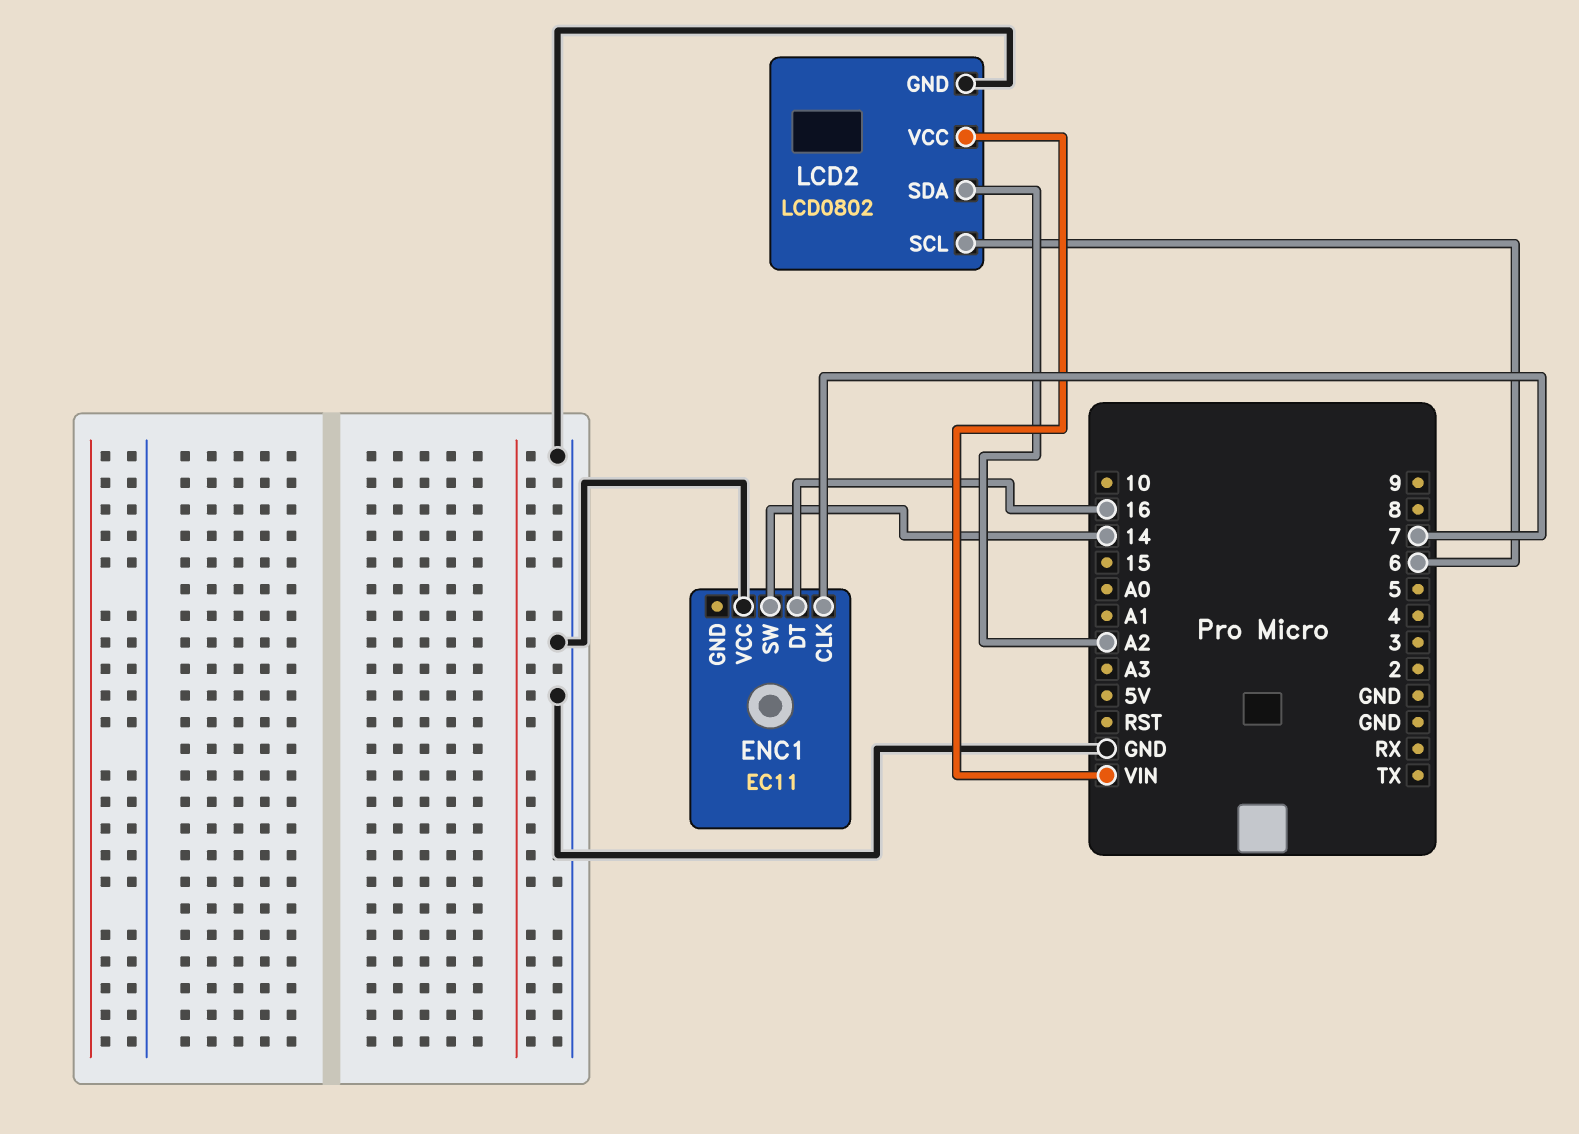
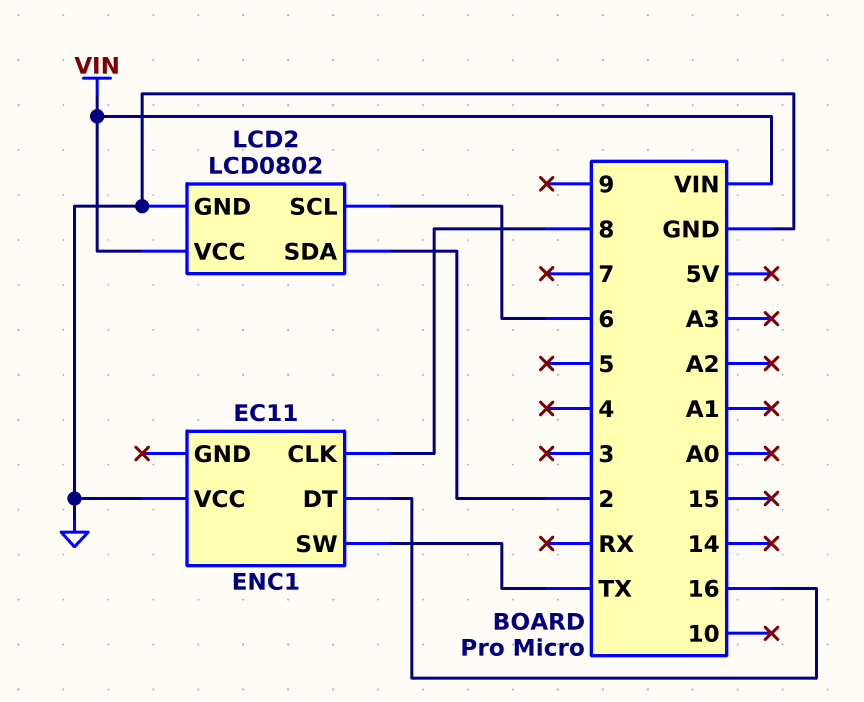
ENC1 pin CLK: 7 -> 8
ENC1 pin SW: 14 -> TX
LCD2 pin SDA: A2 -> 2

